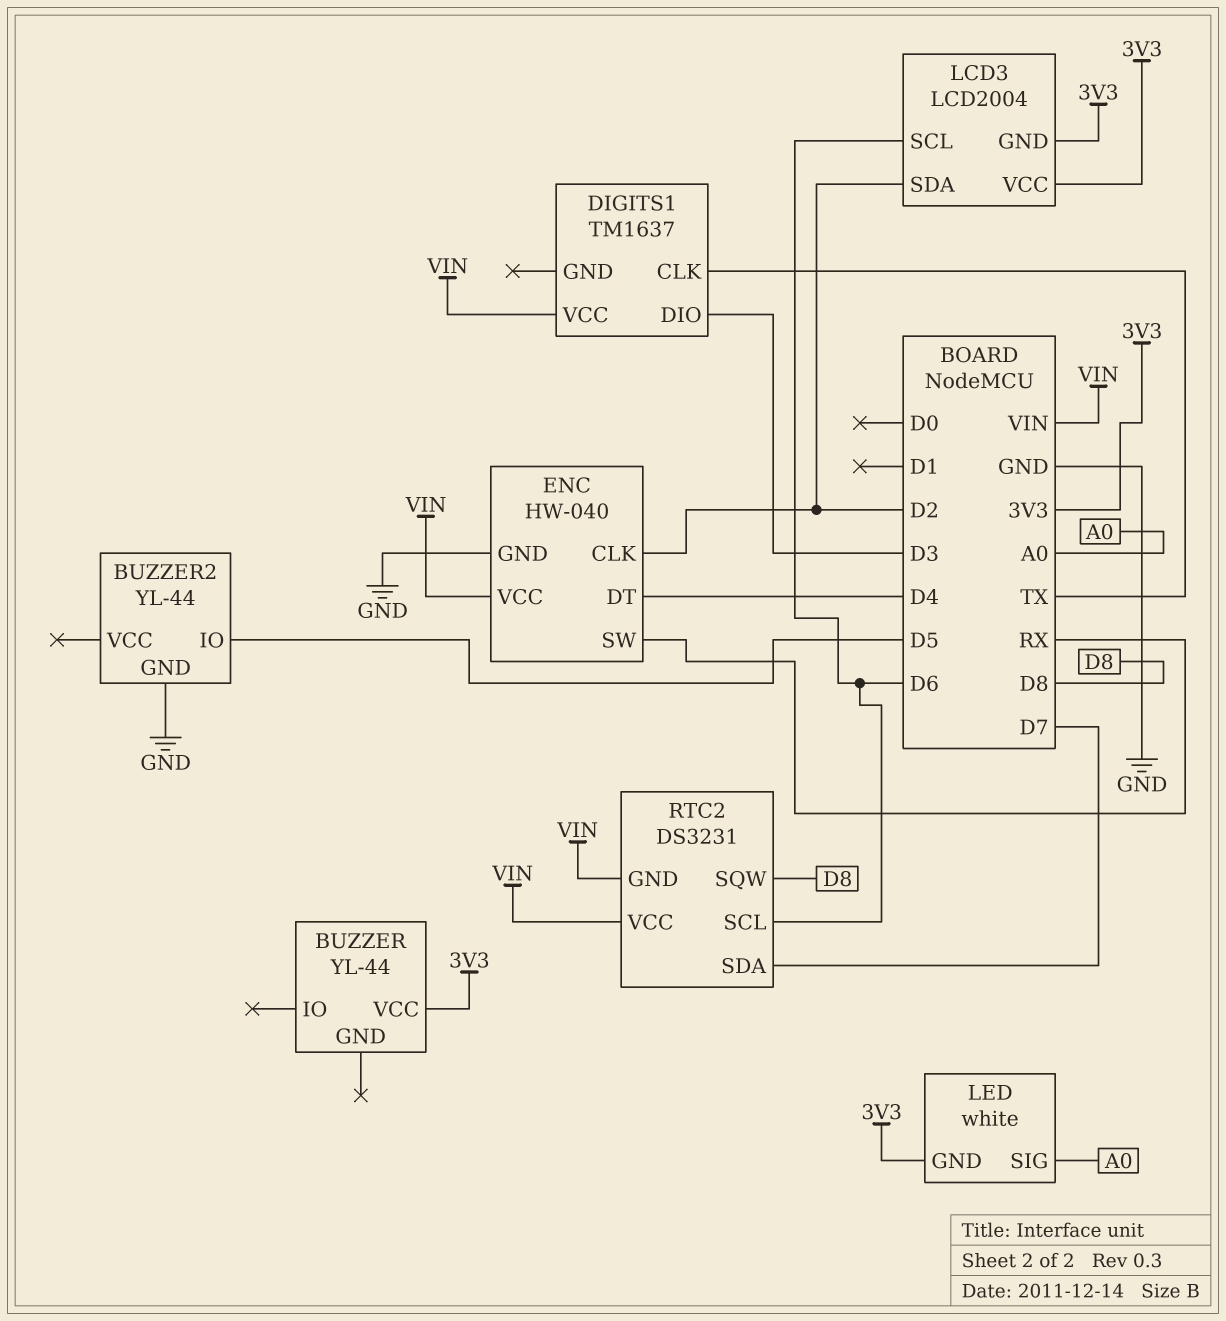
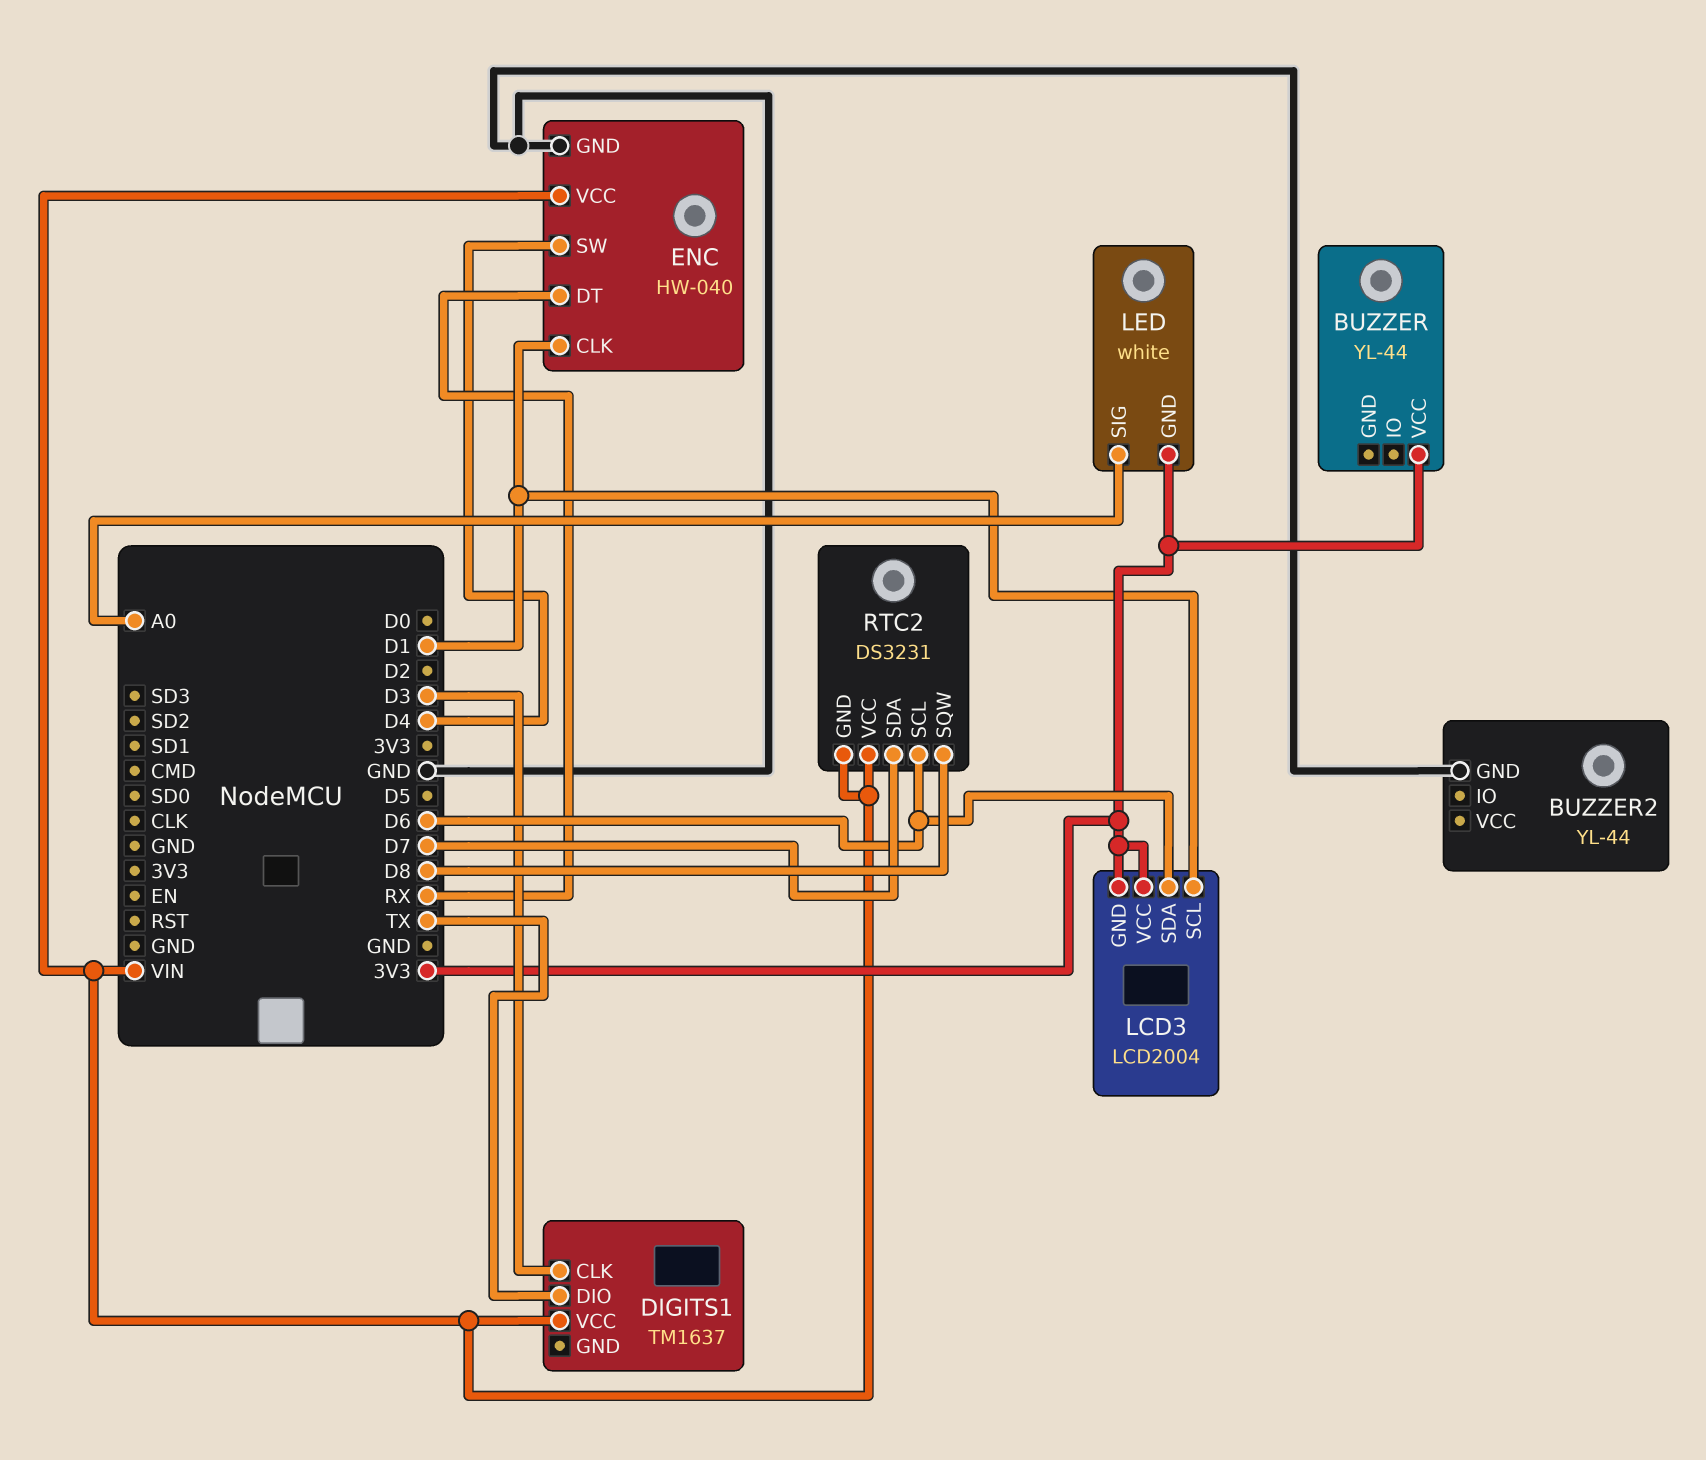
BUZZER2 pin IO: D5 -> none
DIGITS1 pin CLK: TX -> D3
DIGITS1 pin DIO: D3 -> TX
ENC pin CLK: D2 -> D1
ENC pin DT: D4 -> RX
ENC pin SW: RX -> D4
LCD3 pin SCL: D6 -> D1
LCD3 pin SDA: D2 -> D6

